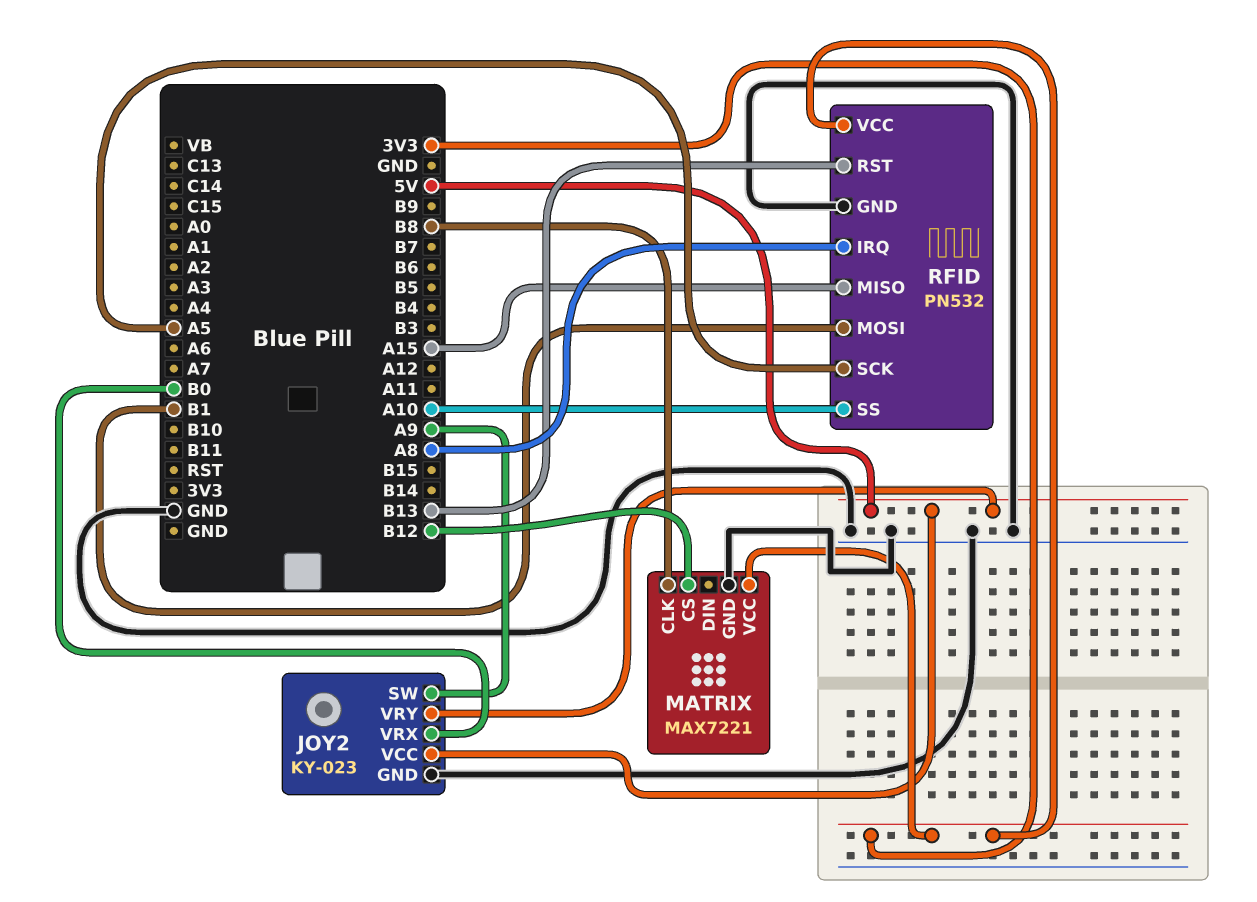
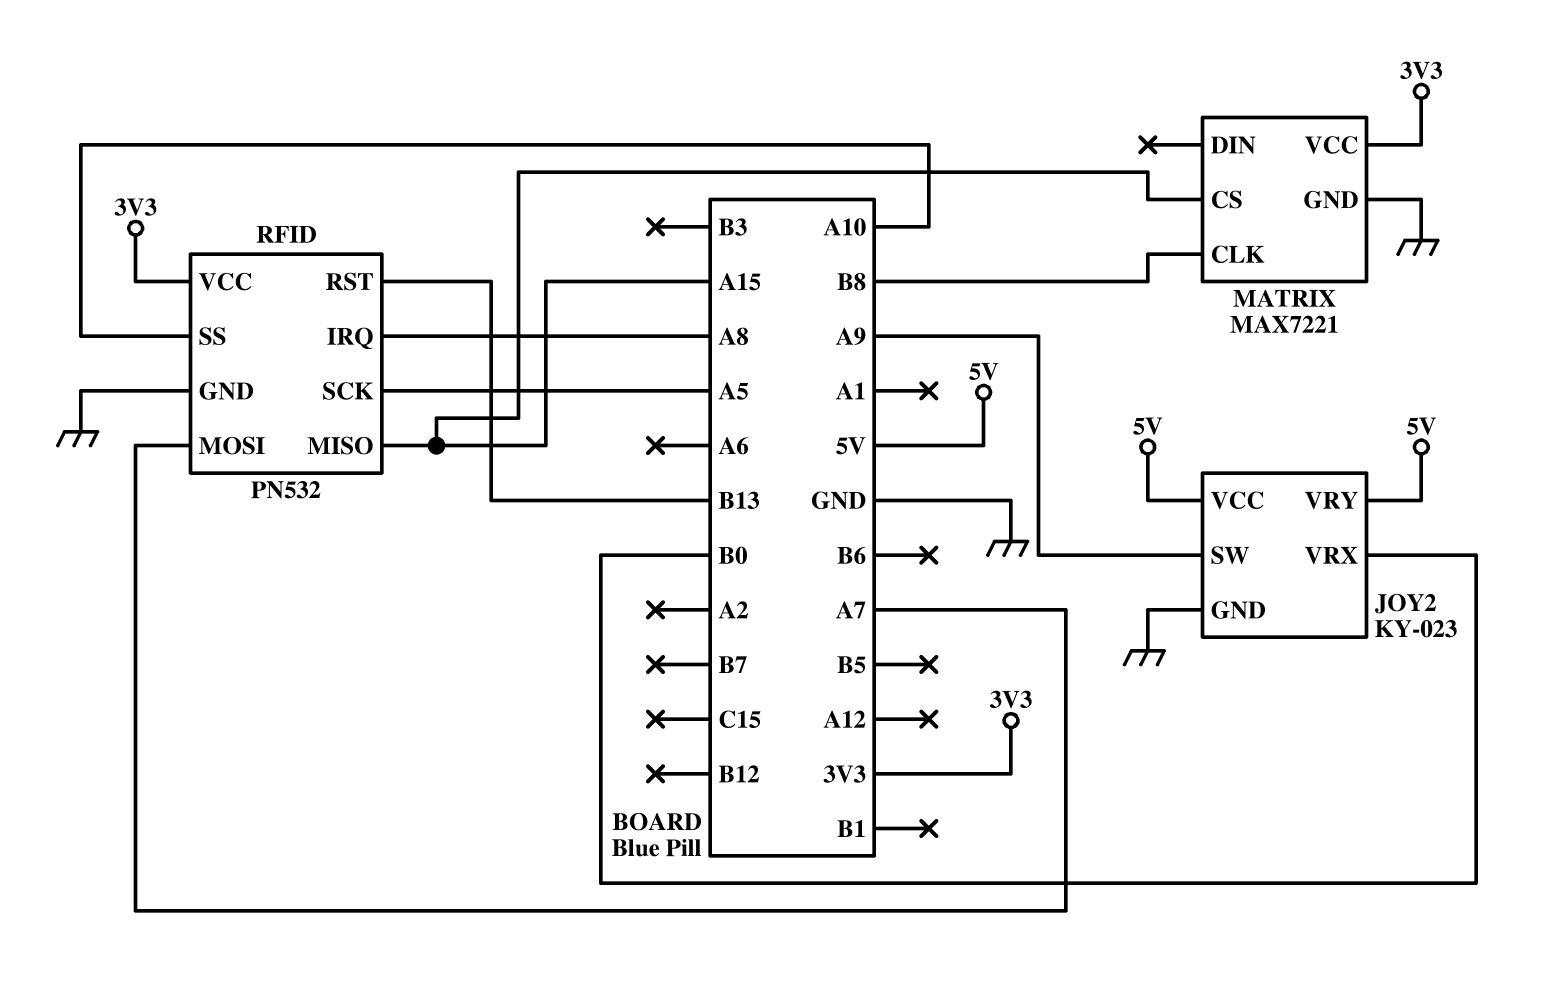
MATRIX pin CS: B12 -> A15
RFID pin MOSI: B1 -> A7

